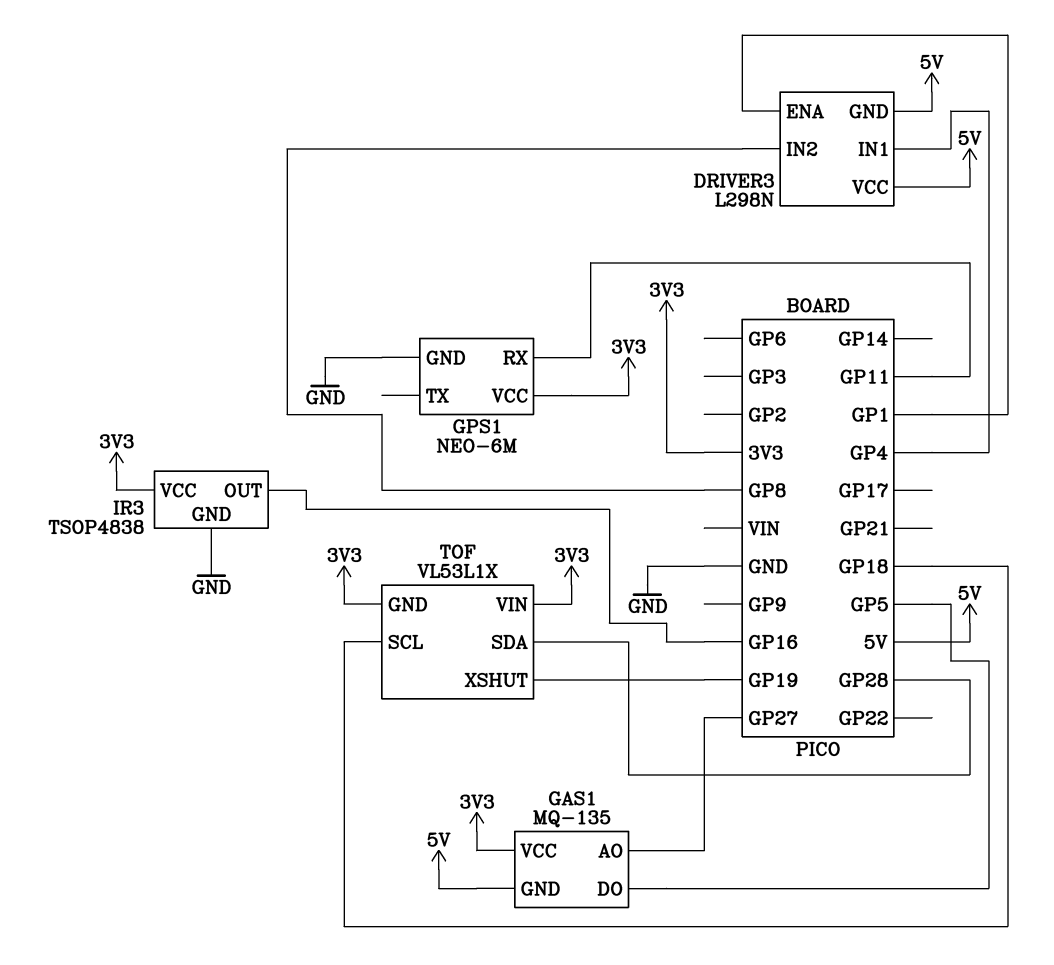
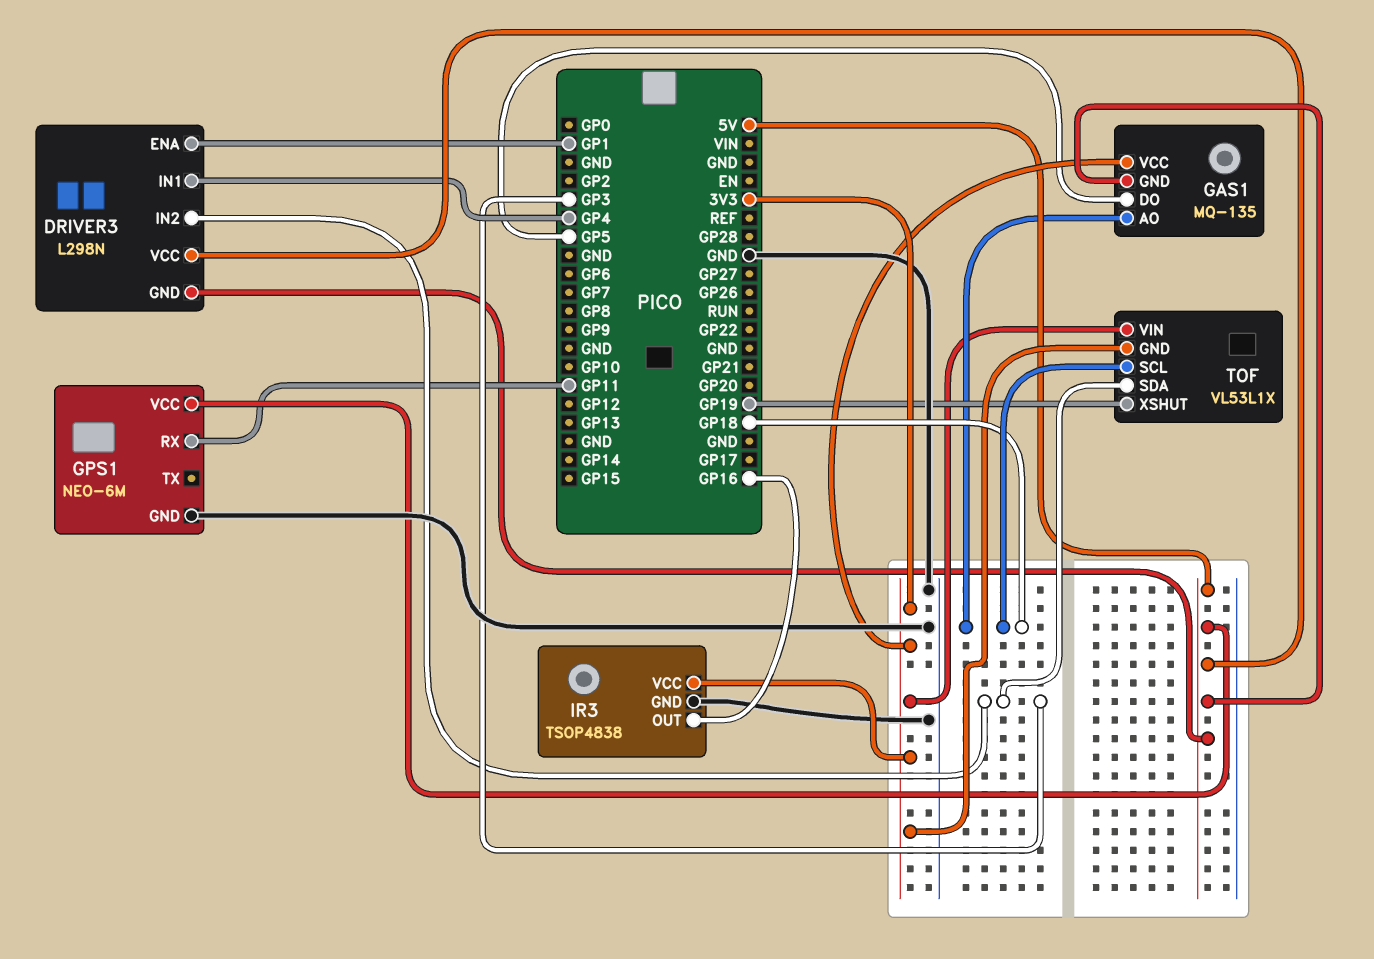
DRIVER3 pin IN2: GP8 -> GP3
GAS1 pin AO: GP27 -> GP18
GPS1 pin VCC: 3V3 -> 5V
TOF pin SDA: GP28 -> GP3

